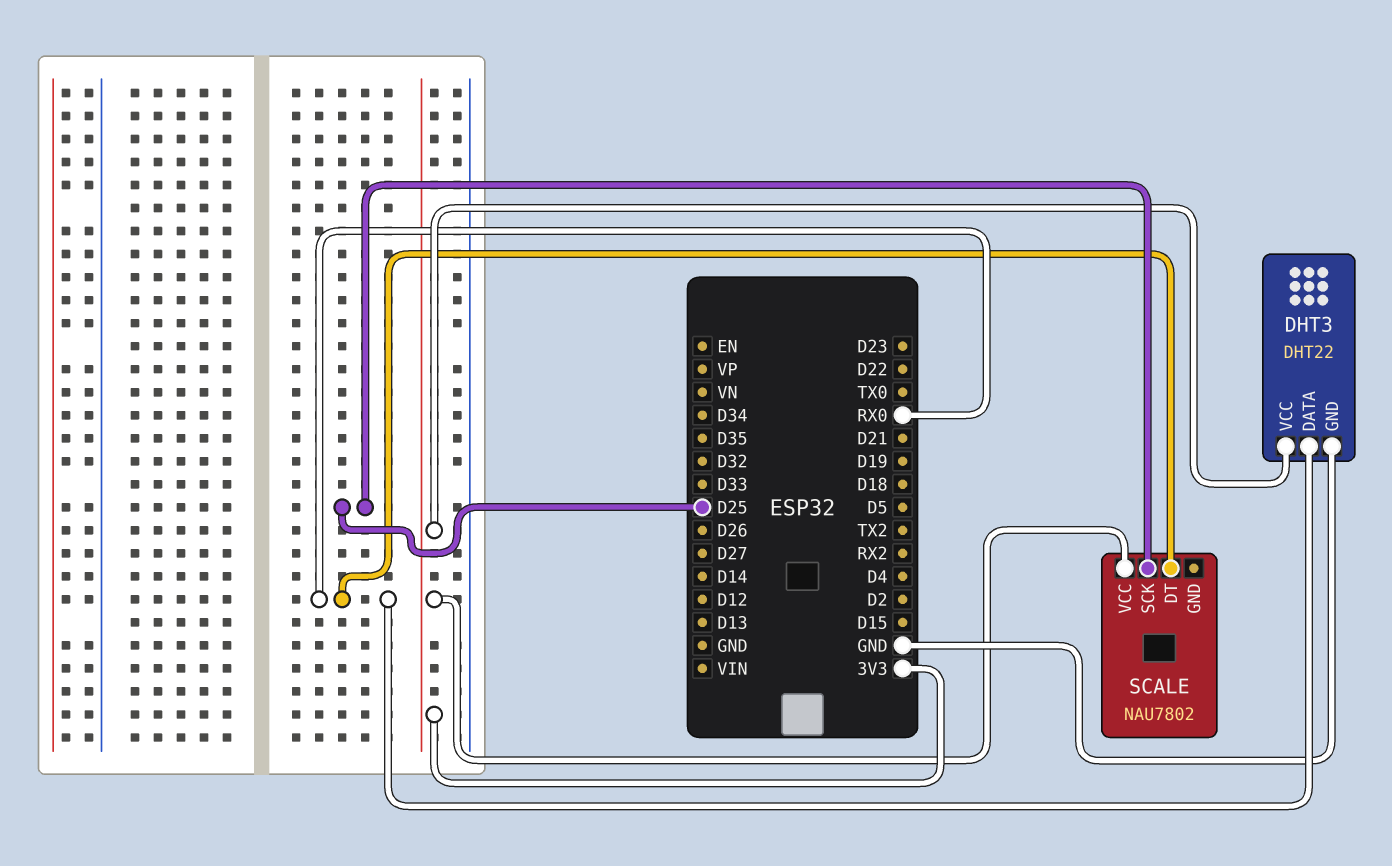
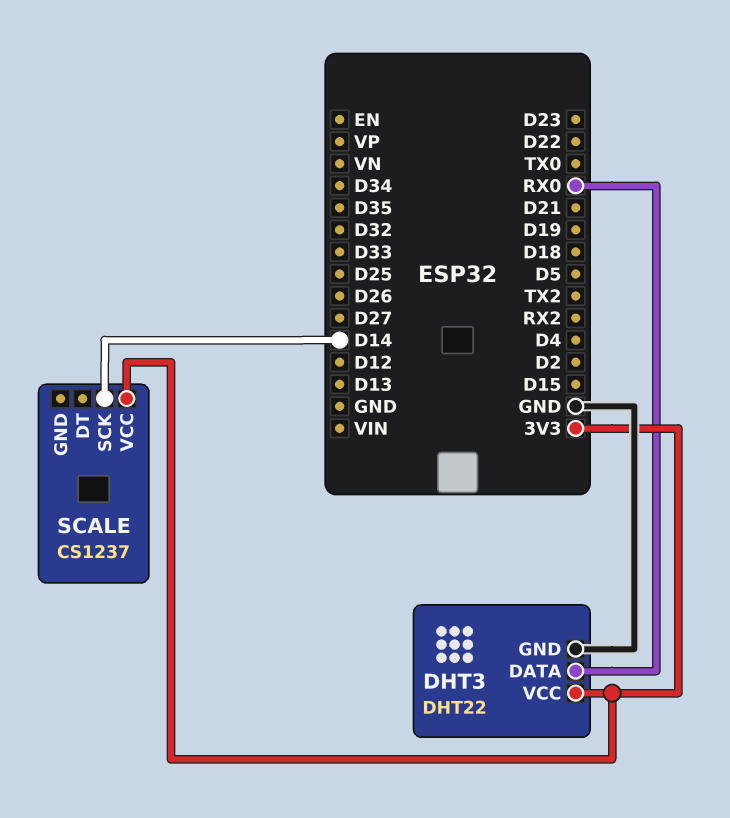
SCALE: NAU7802 -> CS1237
SCALE pin DT: RX0 -> none
SCALE pin SCK: D25 -> D14

